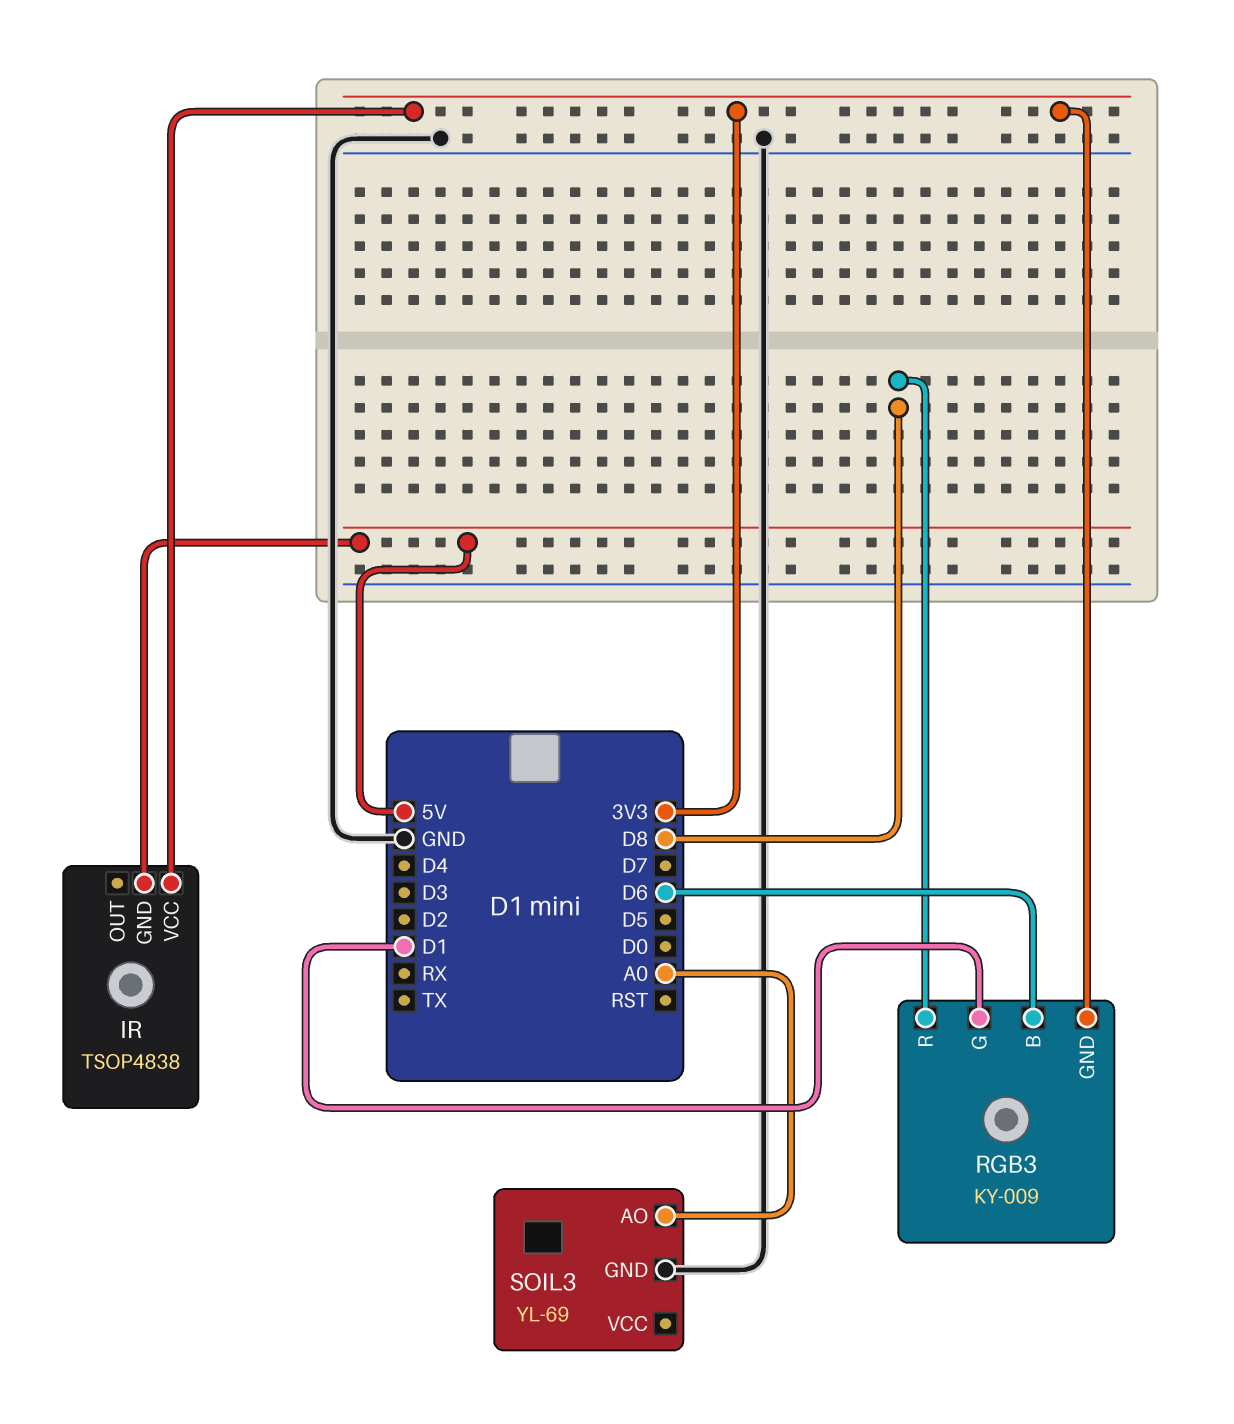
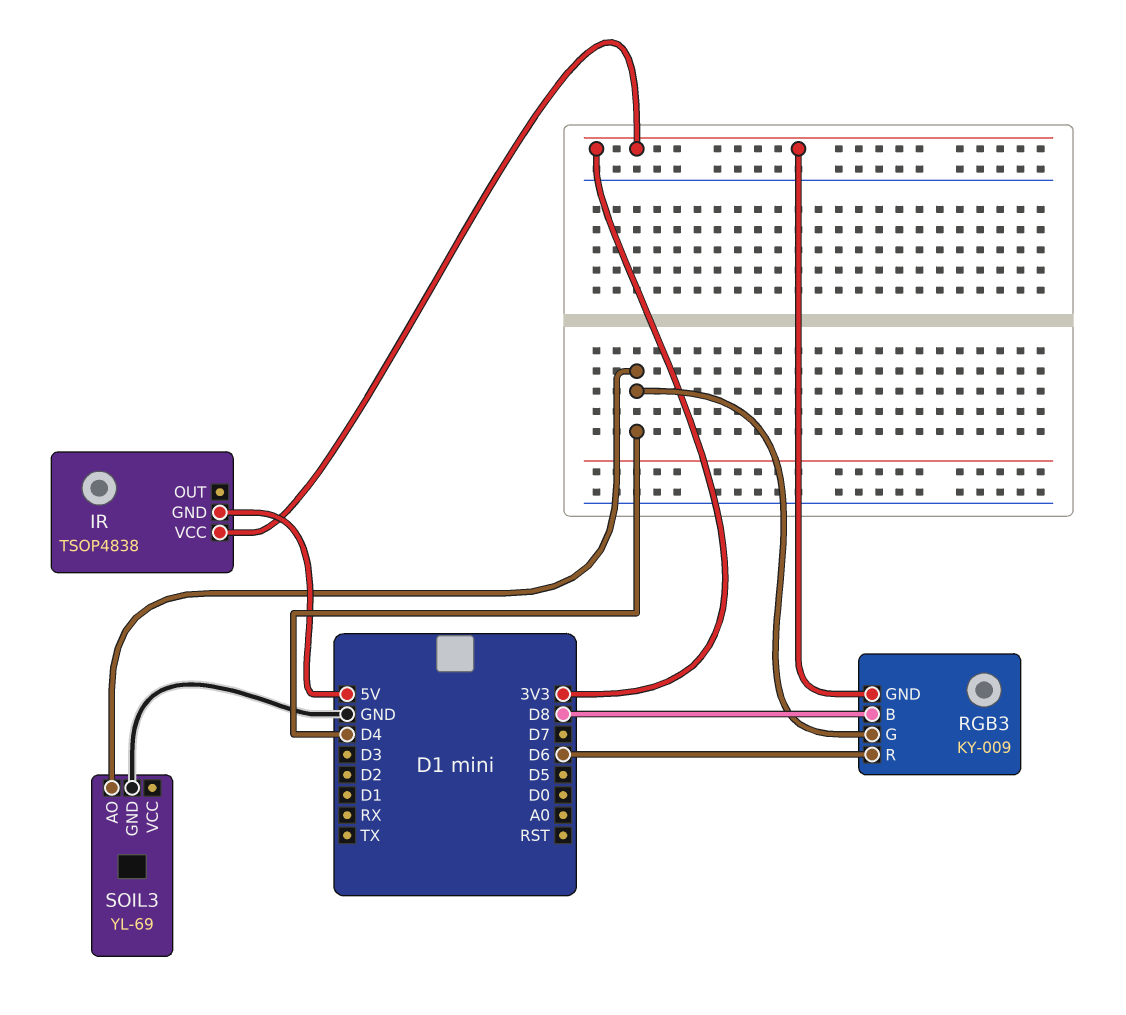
RGB3 pin B: D6 -> D8
RGB3 pin G: D1 -> D4
RGB3 pin R: D8 -> D6
SOIL3 pin AO: A0 -> D4

